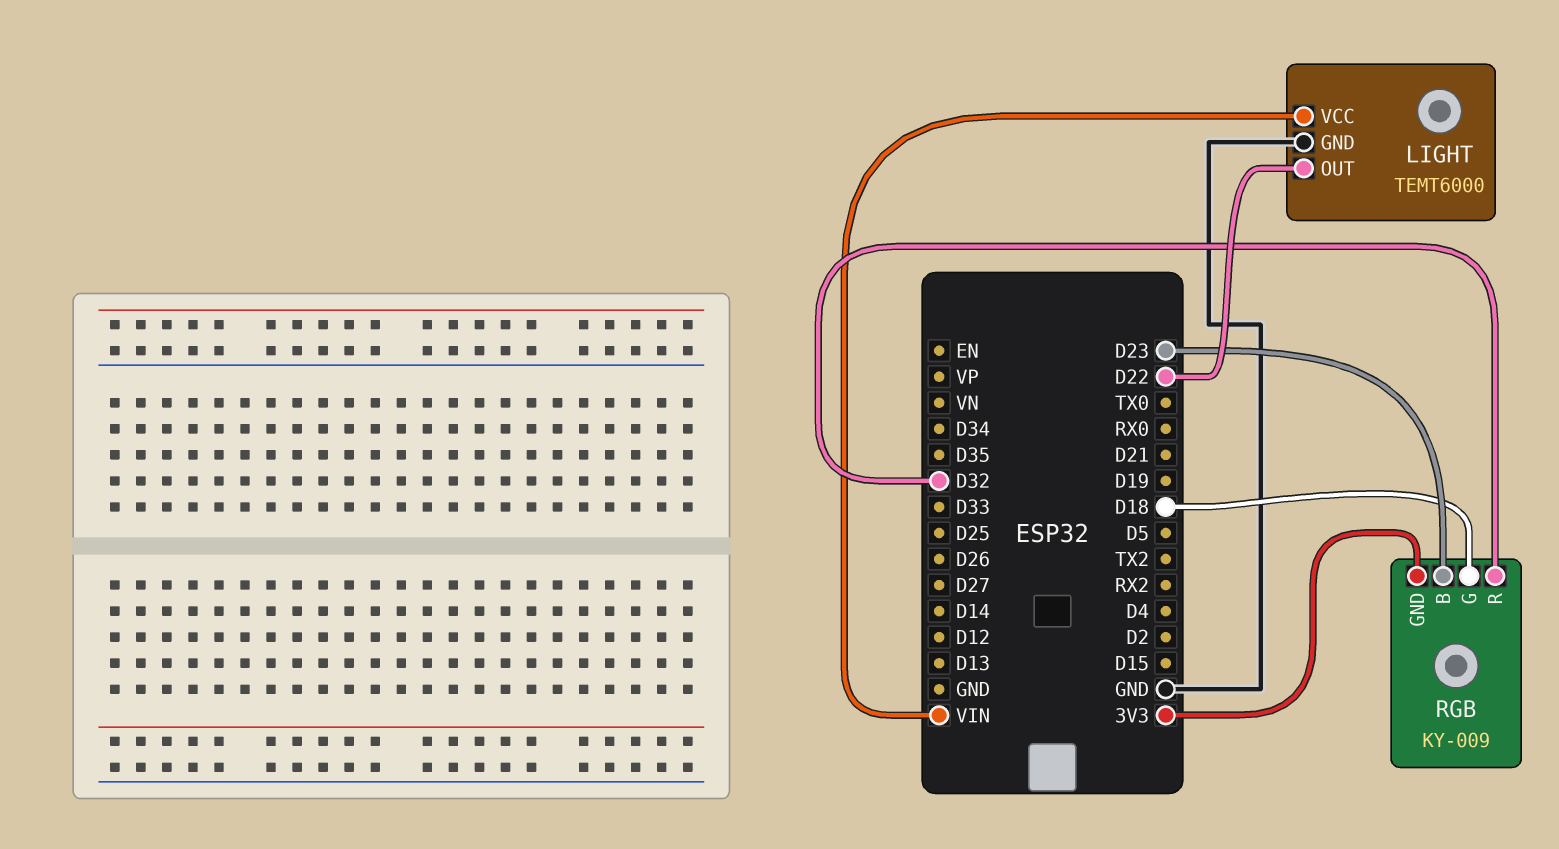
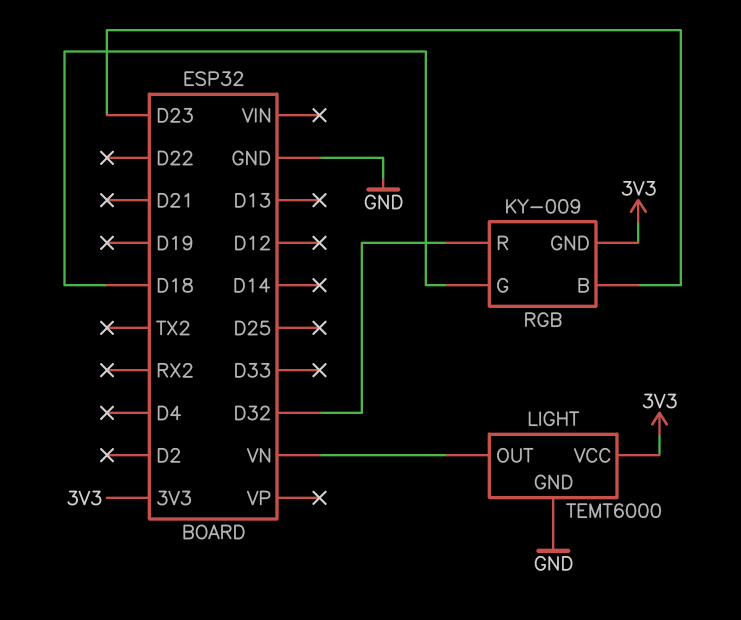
LIGHT pin OUT: D22 -> VN
LIGHT pin VCC: VIN -> 3V3

